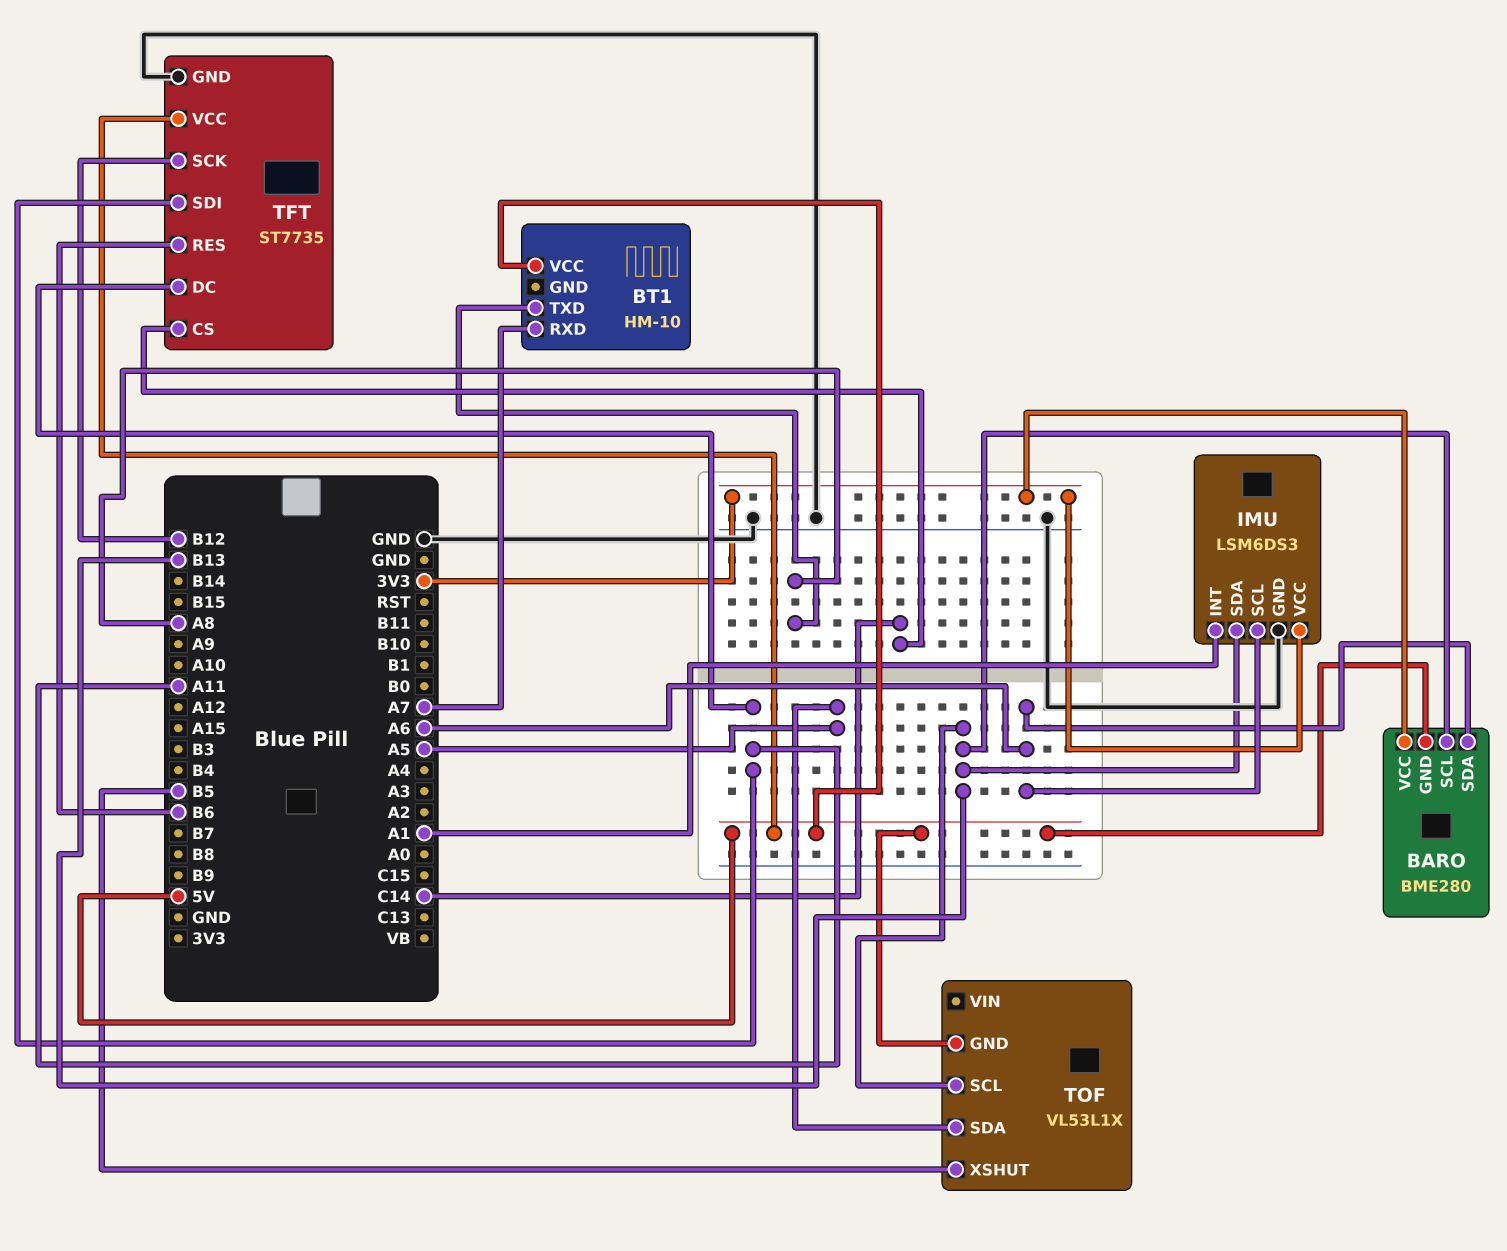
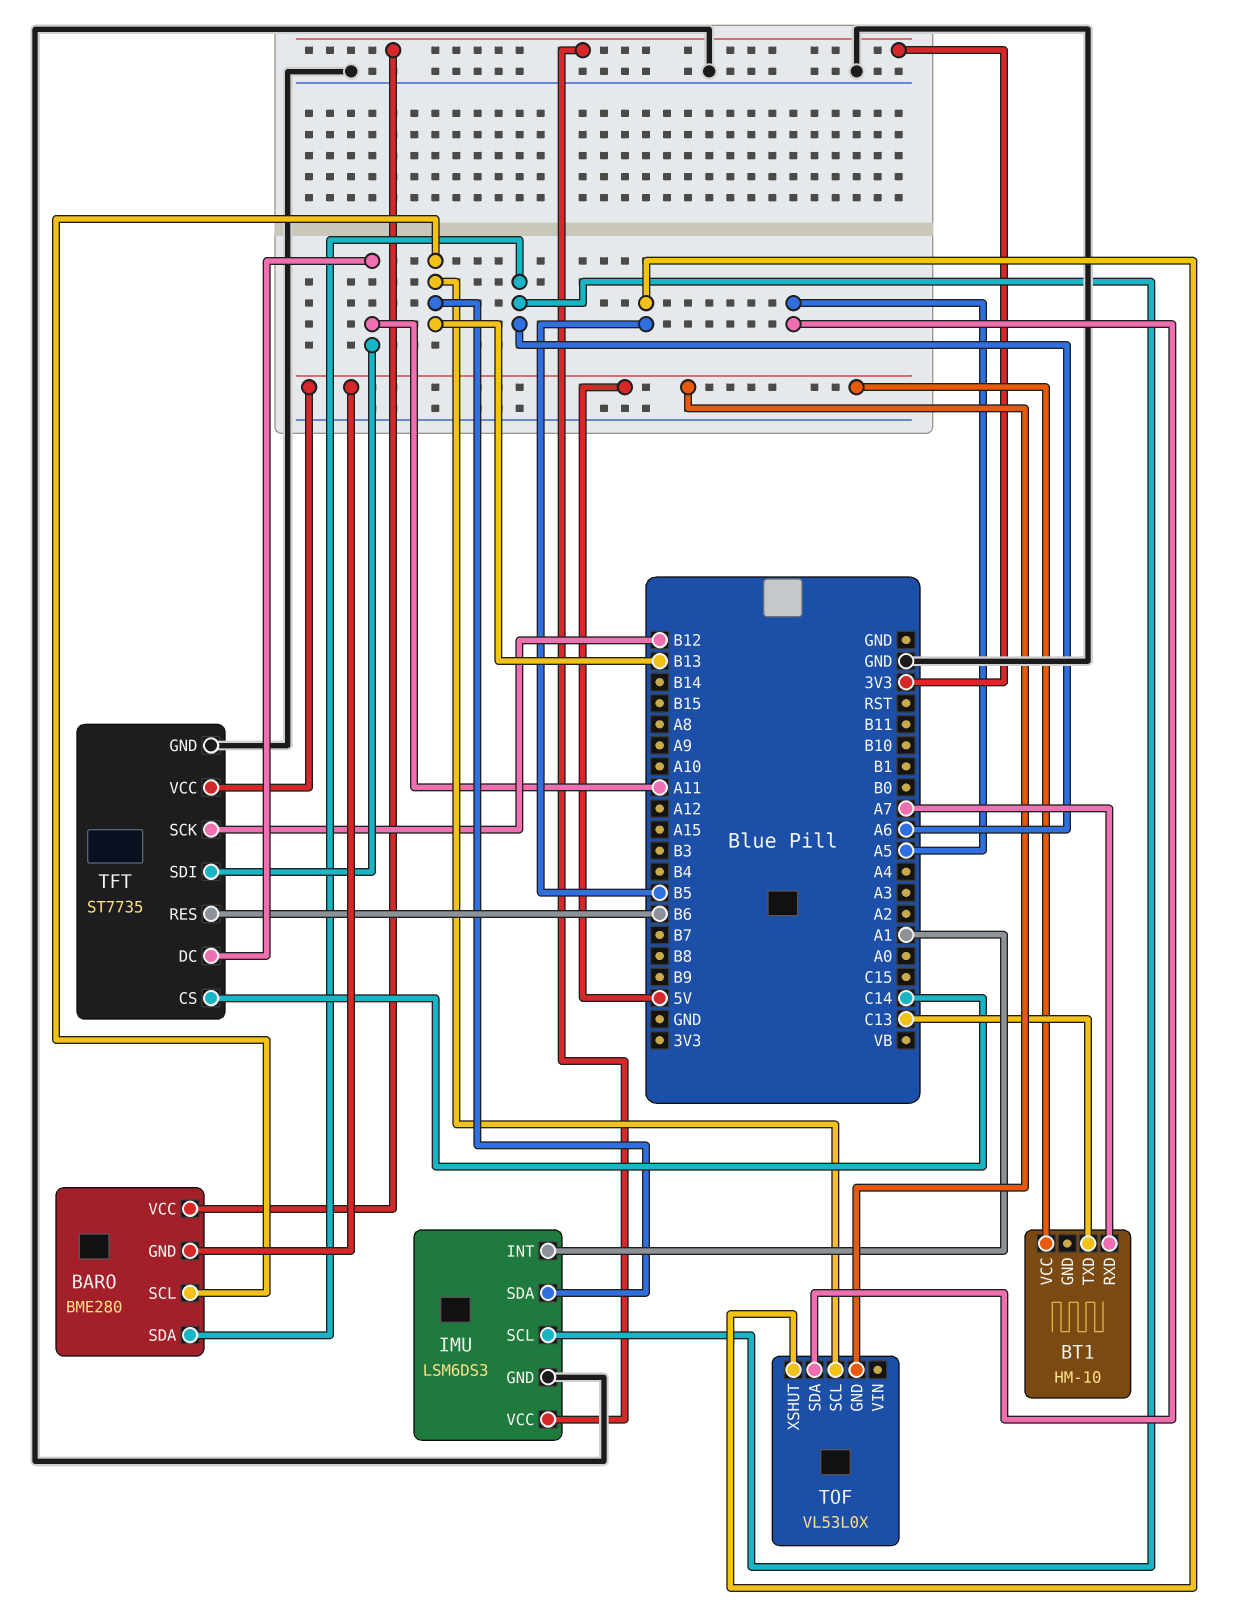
BT1 pin TXD: A8 -> C13
TOF: VL53L1X -> VL53L0X

